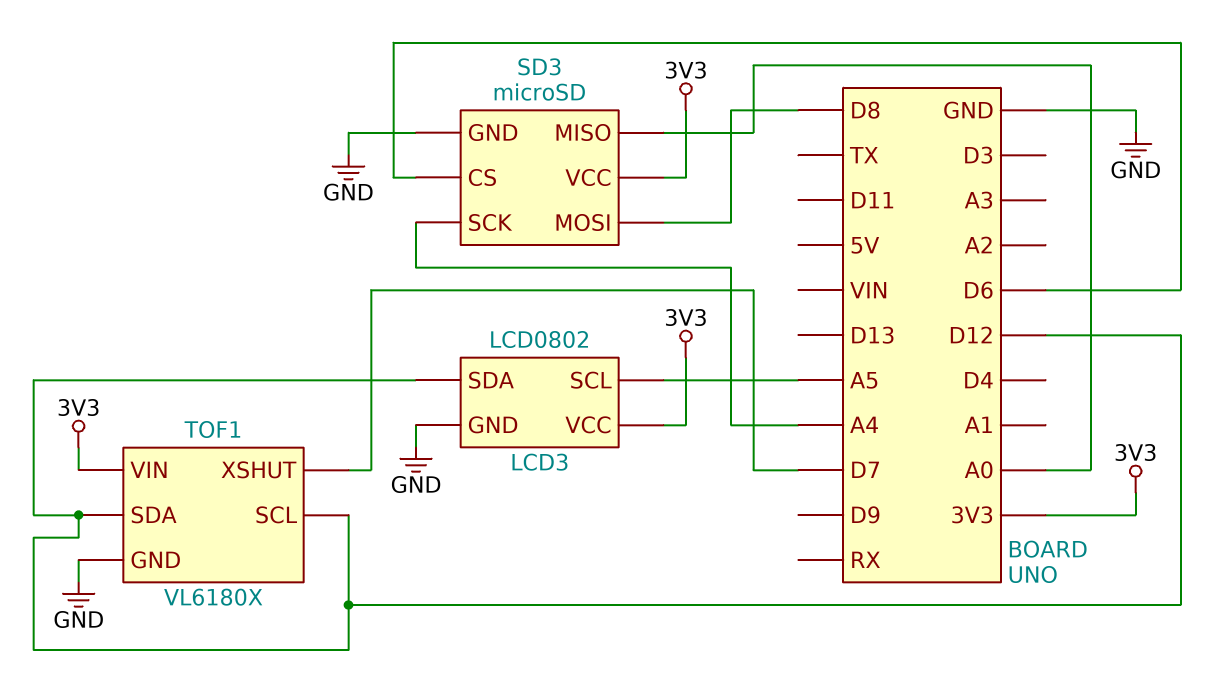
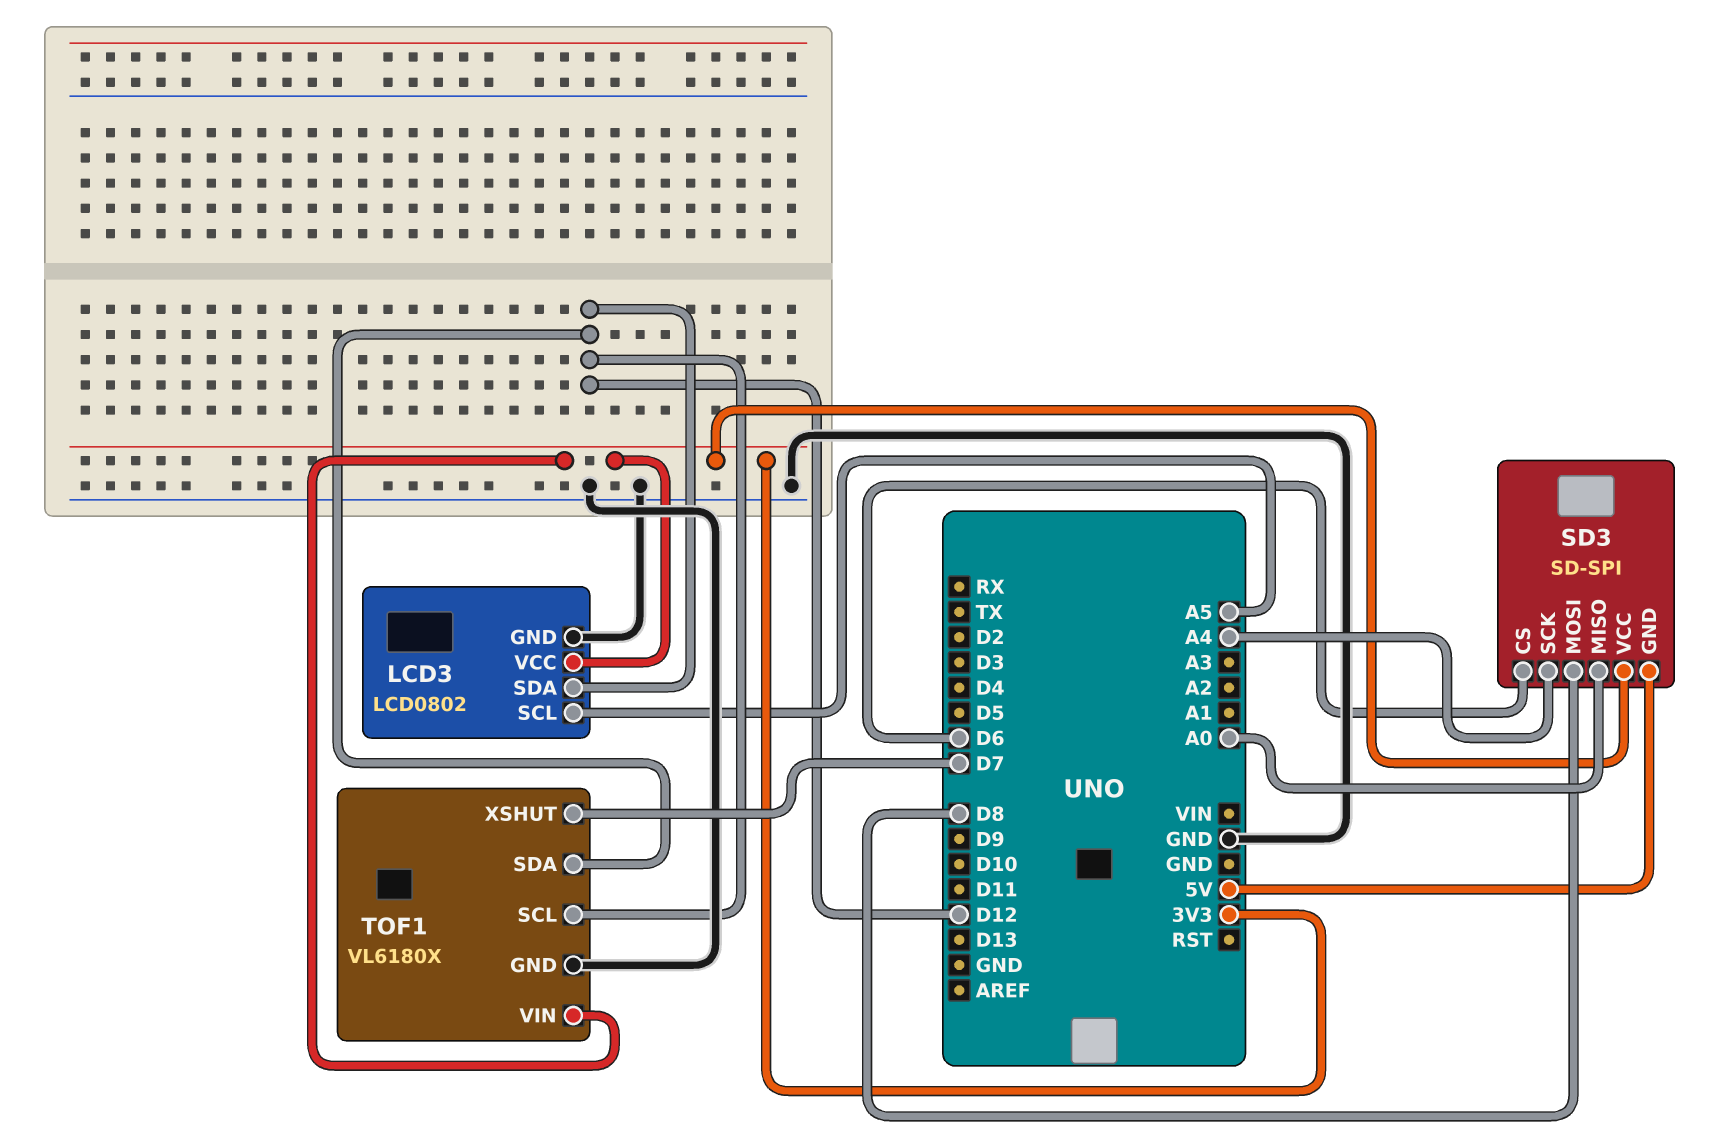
SD3: microSD -> SD-SPI
SD3 pin GND: GND -> 5V

